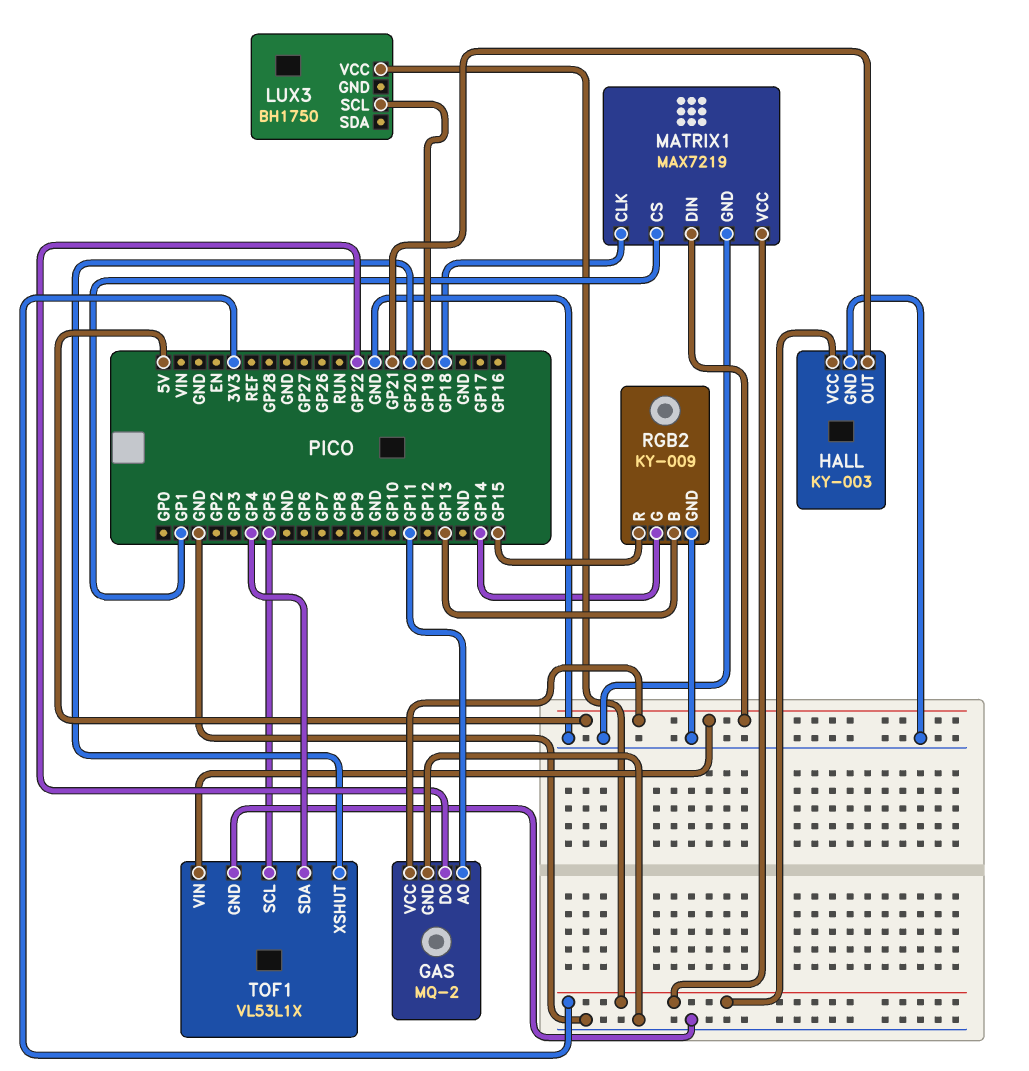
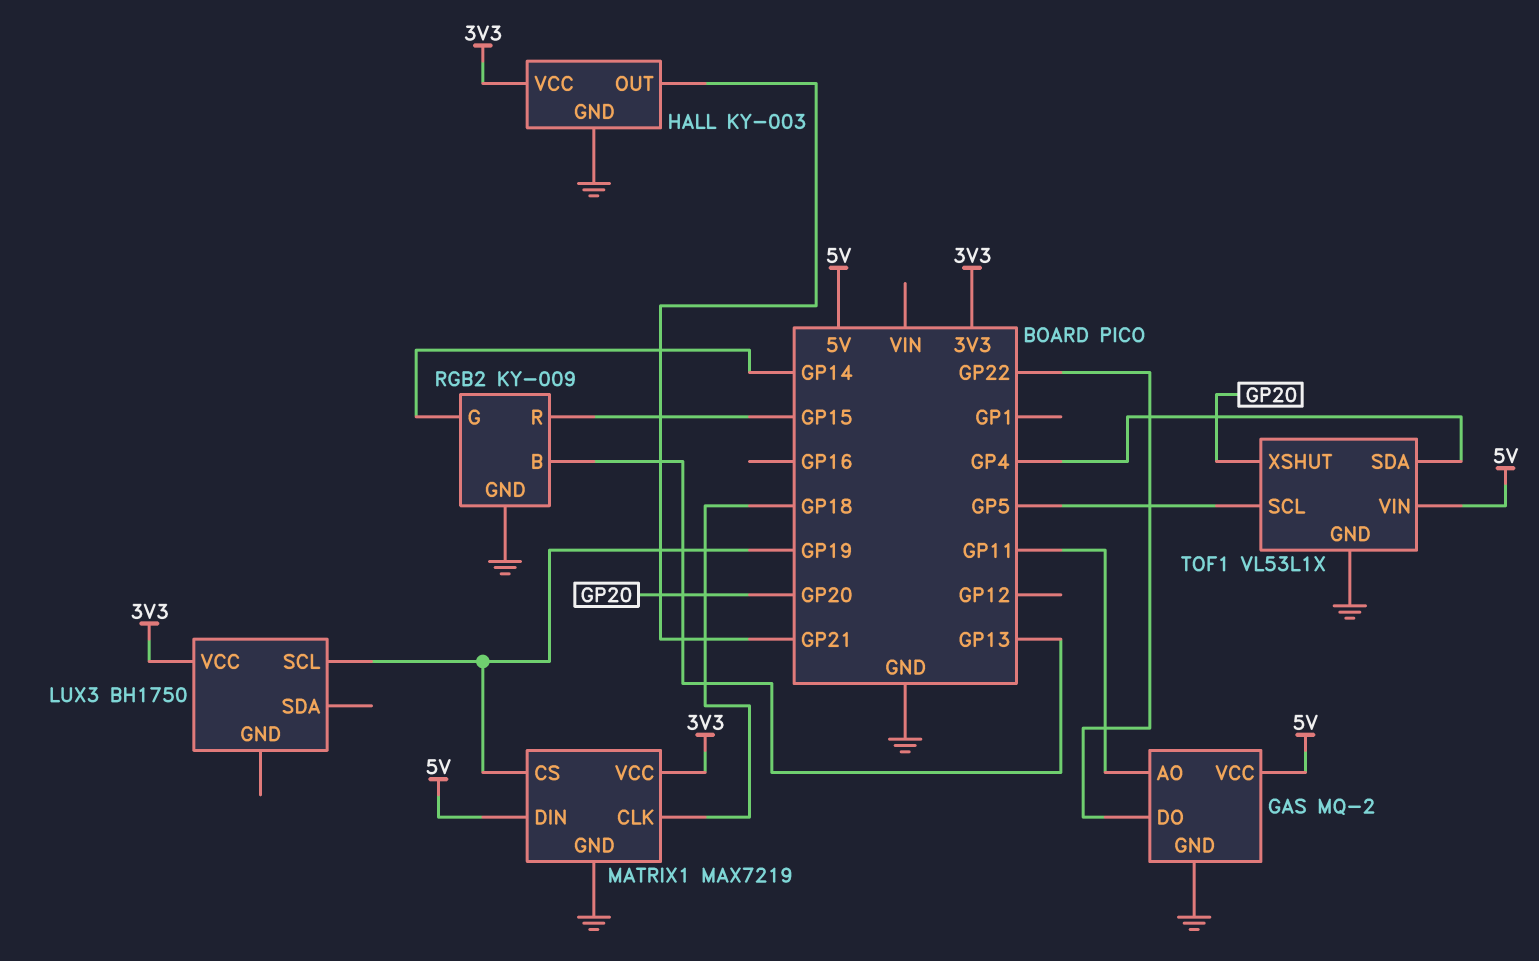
MATRIX1 pin CS: GP1 -> GP19

